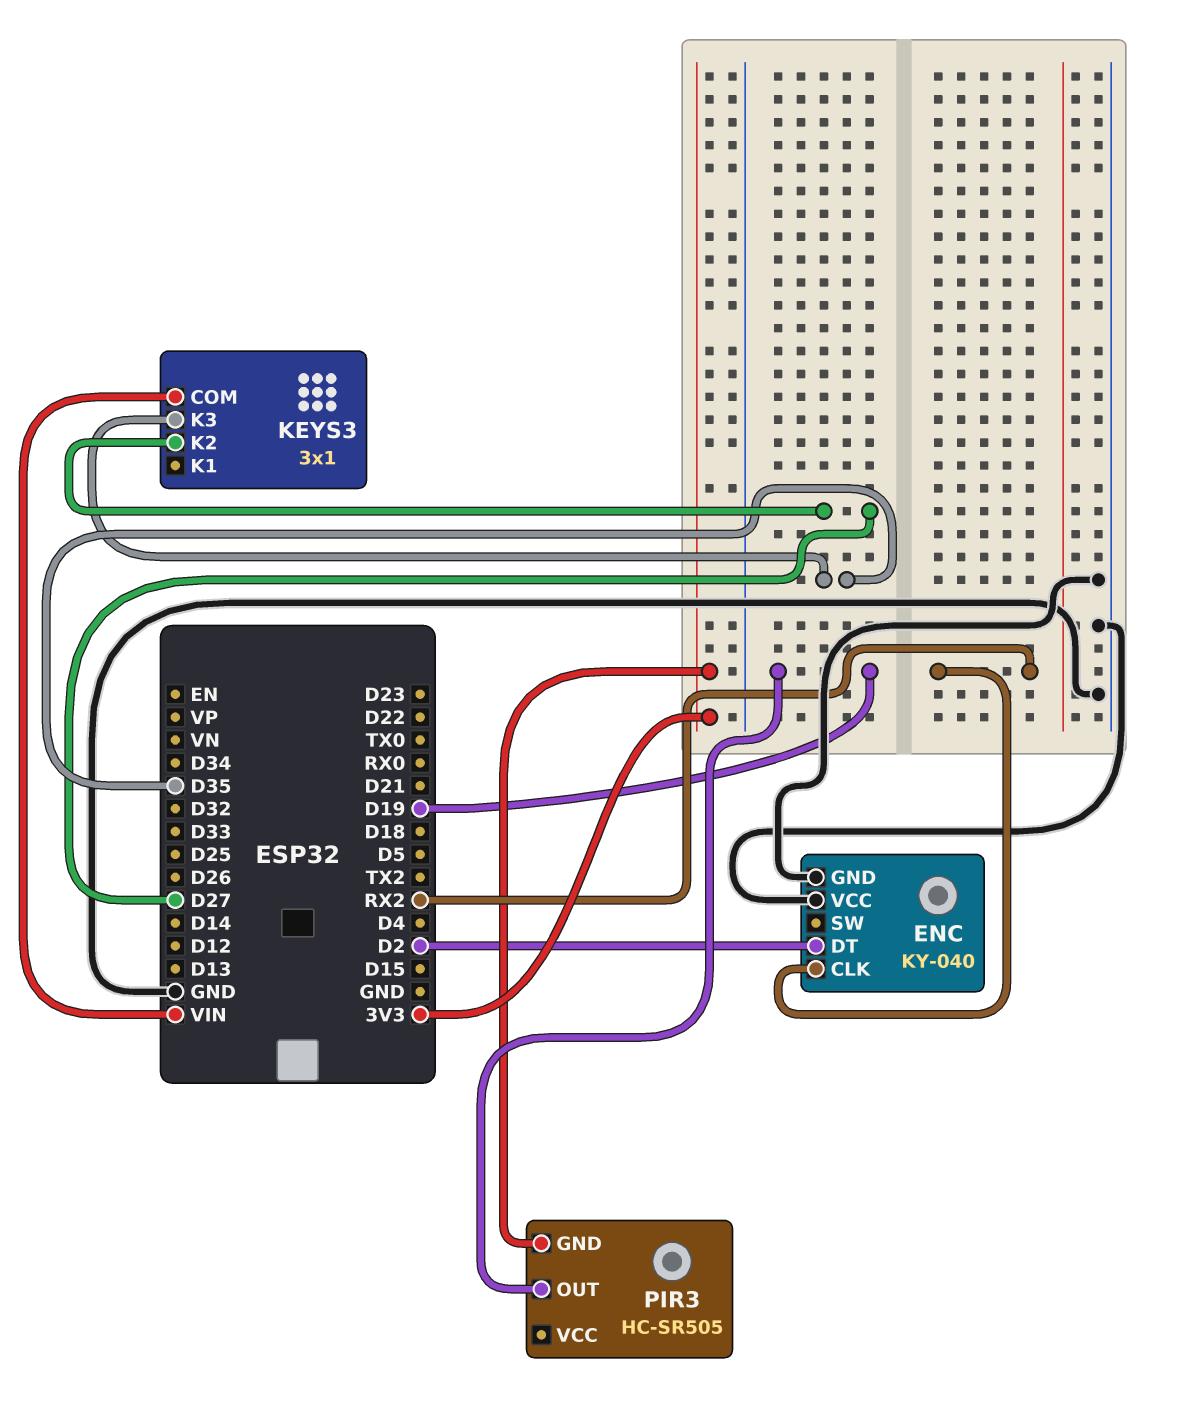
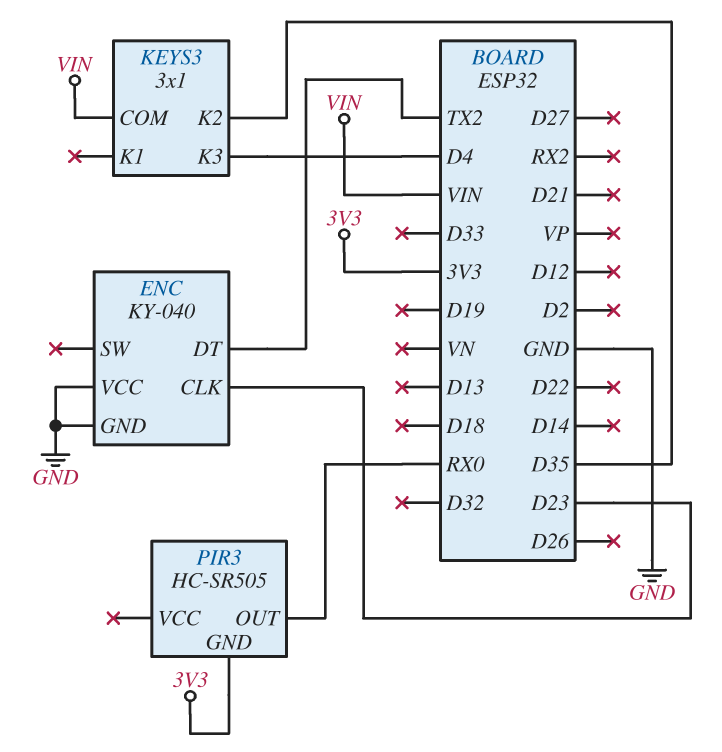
ENC pin CLK: RX2 -> D23
ENC pin DT: D2 -> TX2
KEYS3 pin K2: D27 -> D35
KEYS3 pin K3: D35 -> D4
PIR3 pin OUT: D19 -> RX0

